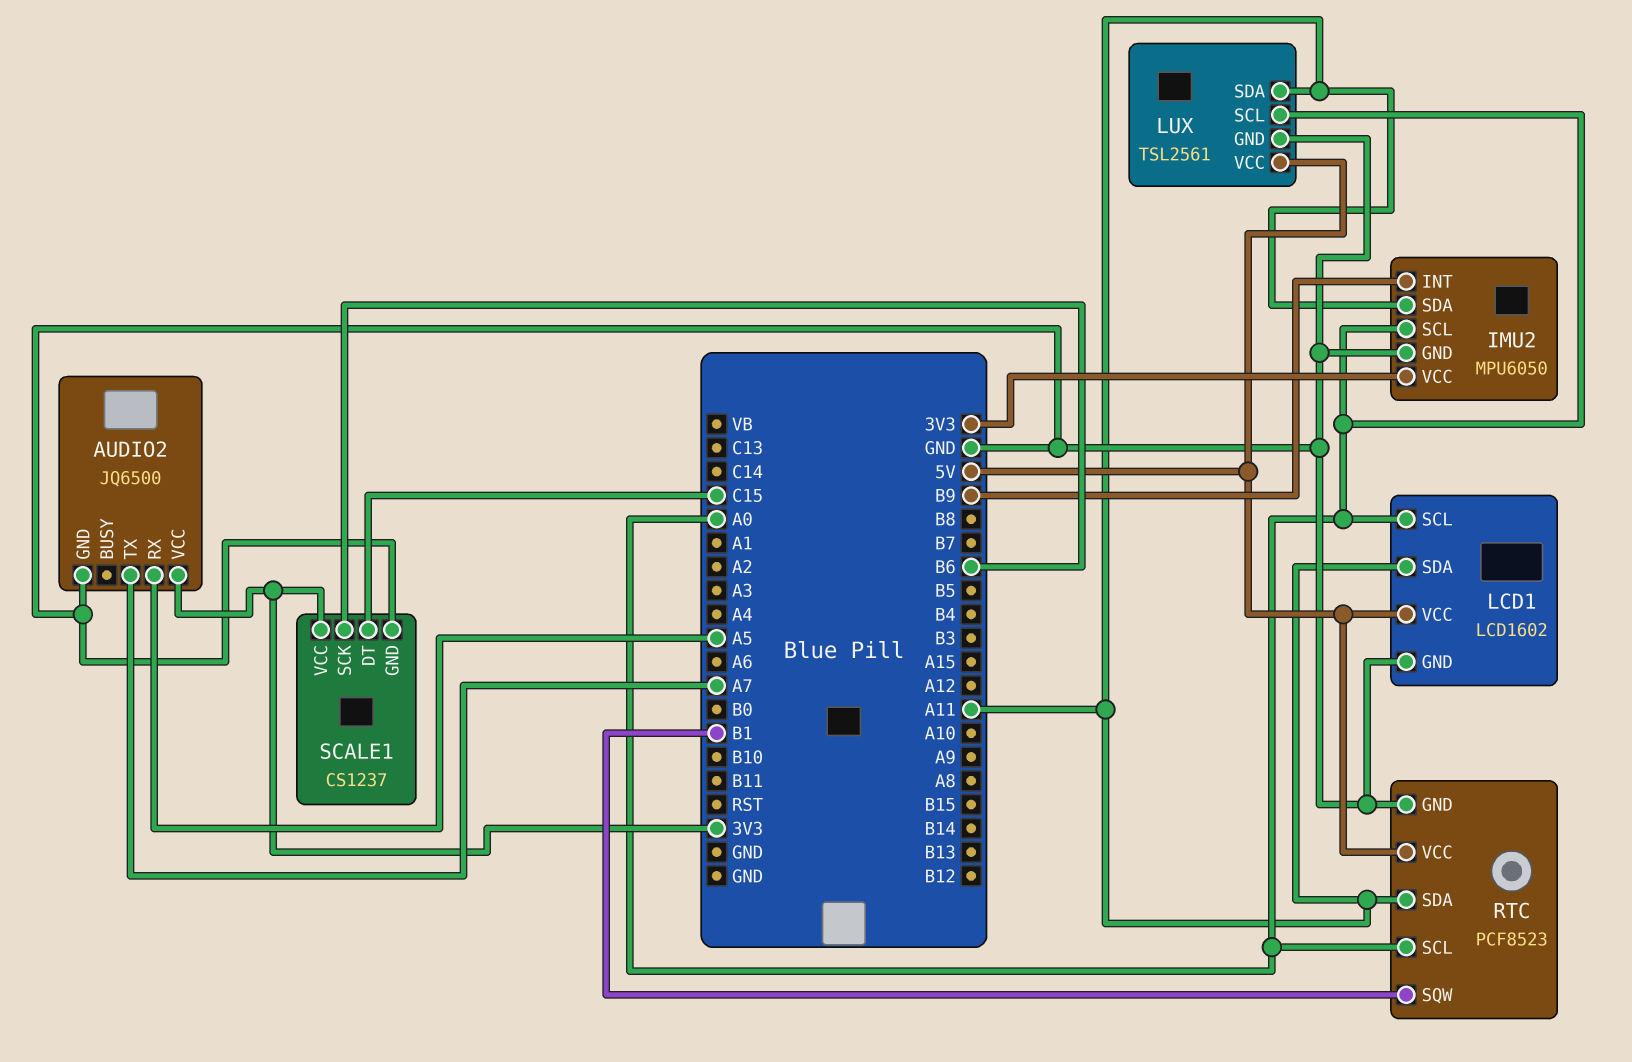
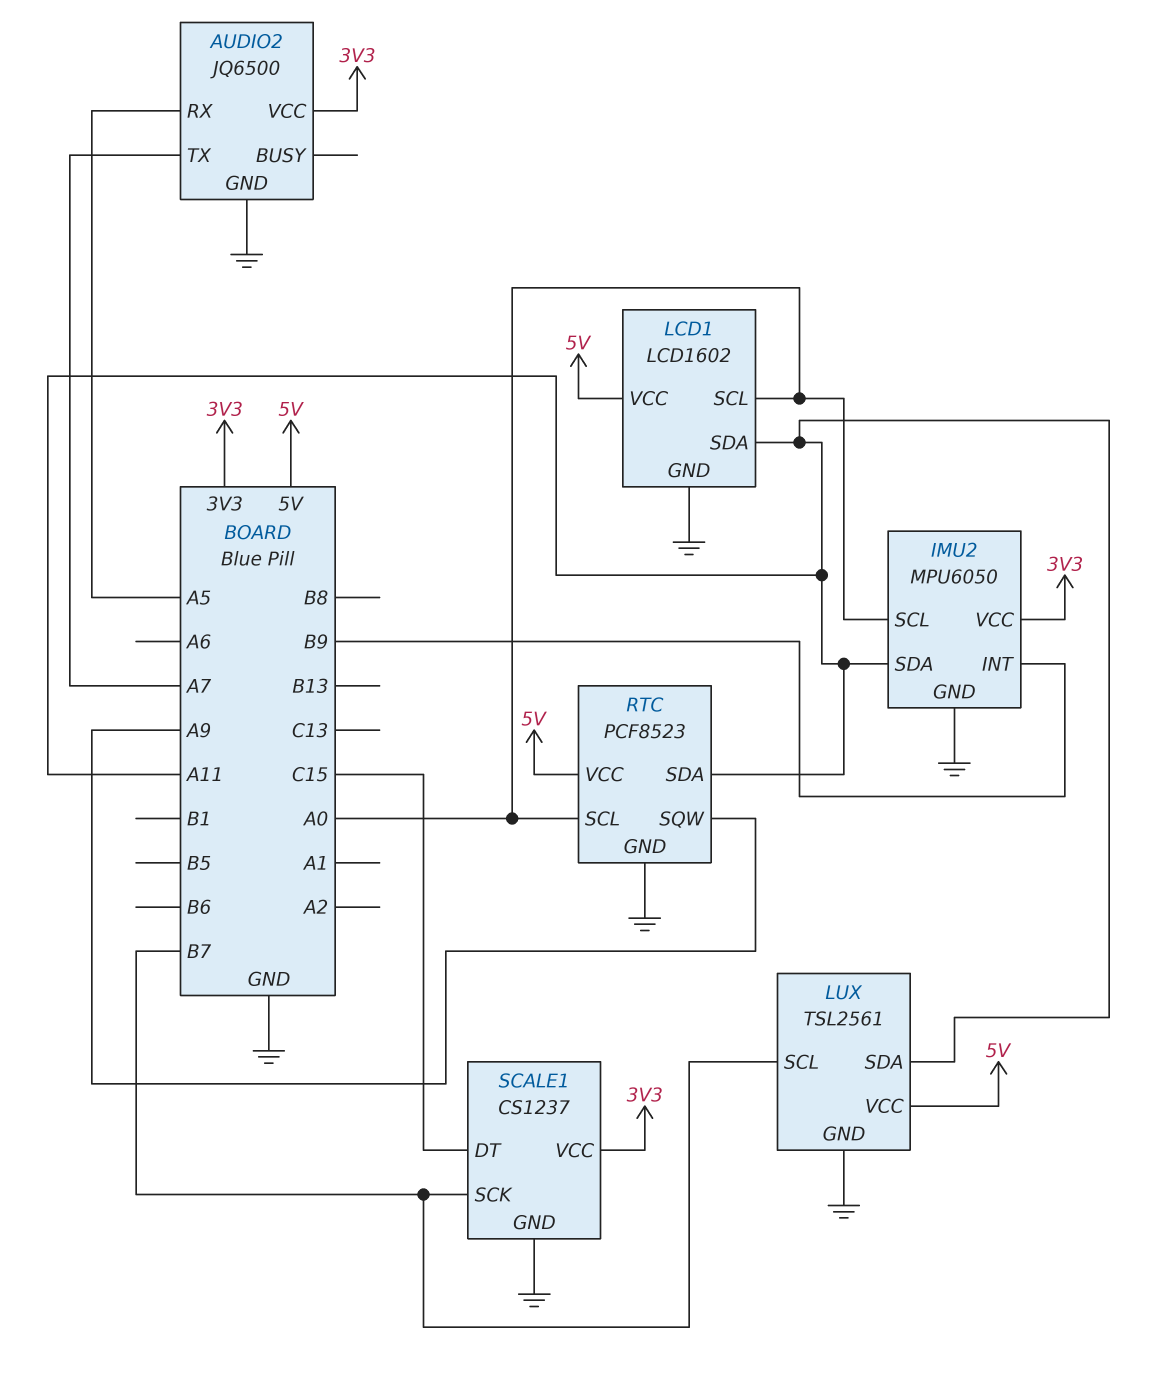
LUX pin SCL: A0 -> B7
RTC pin SQW: B1 -> A9
SCALE1 pin SCK: B6 -> B7

